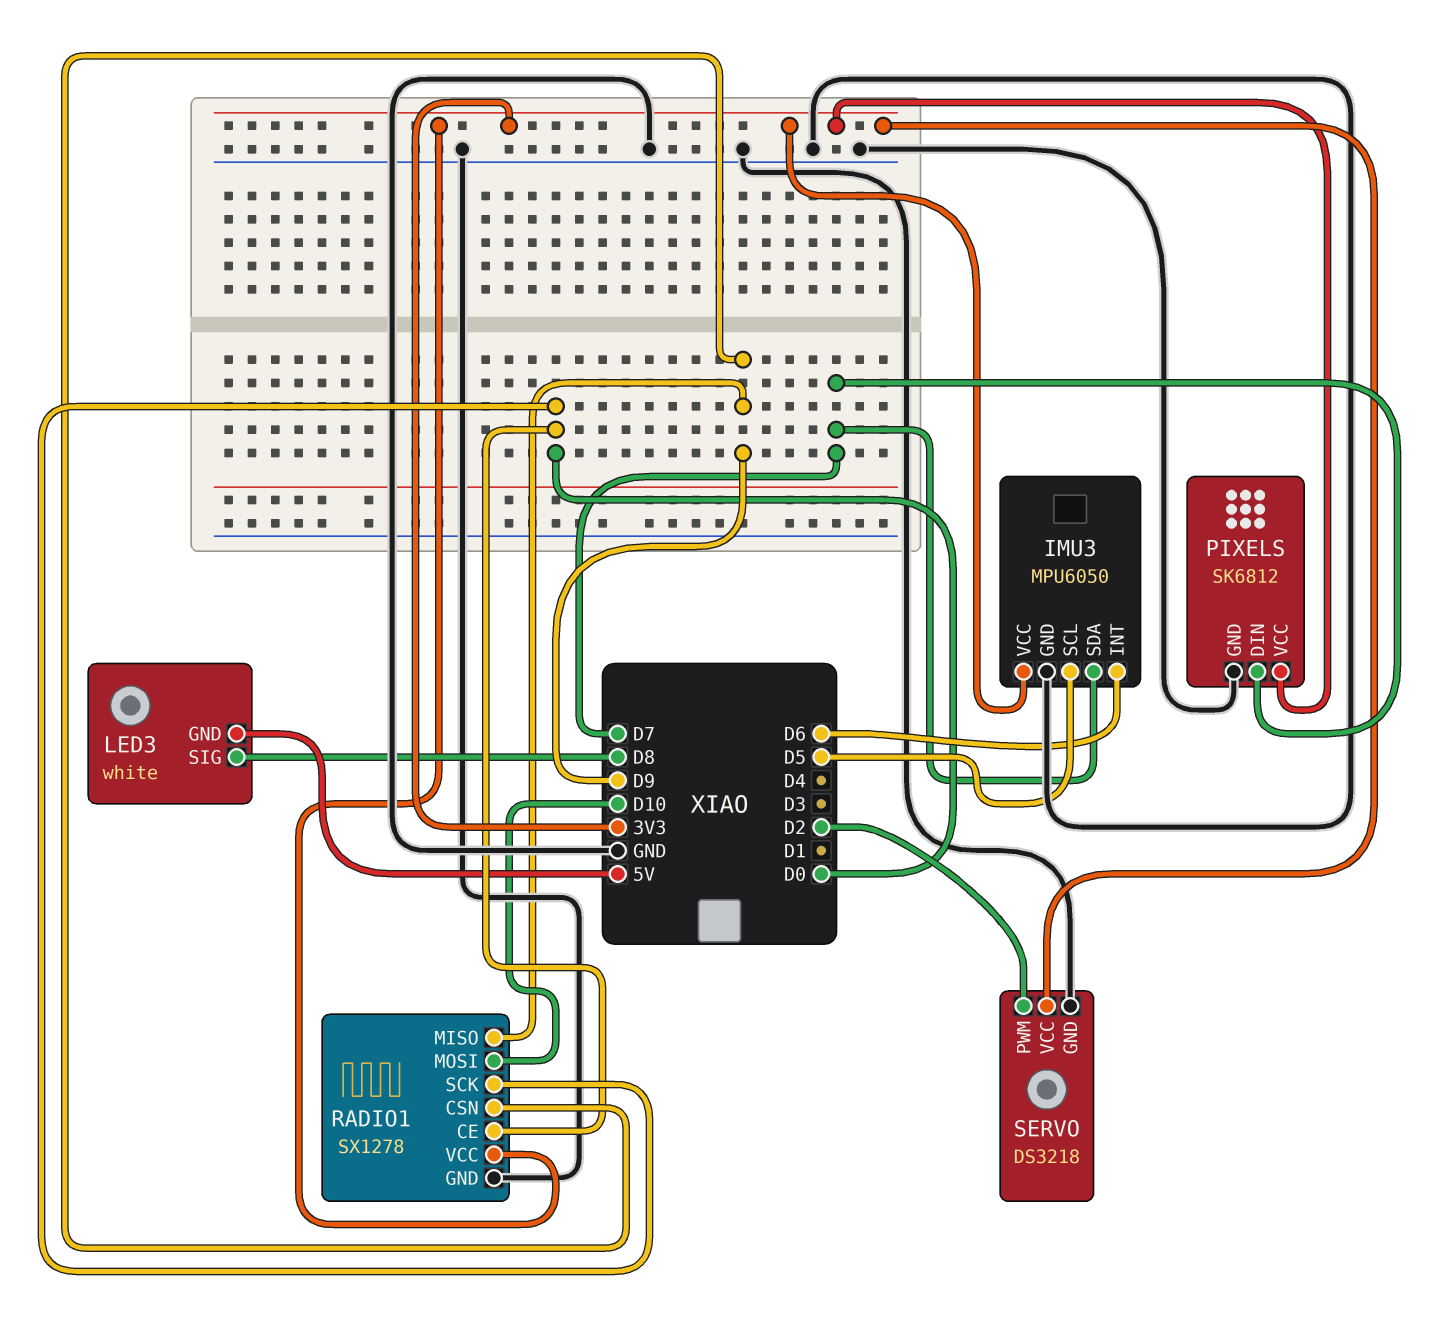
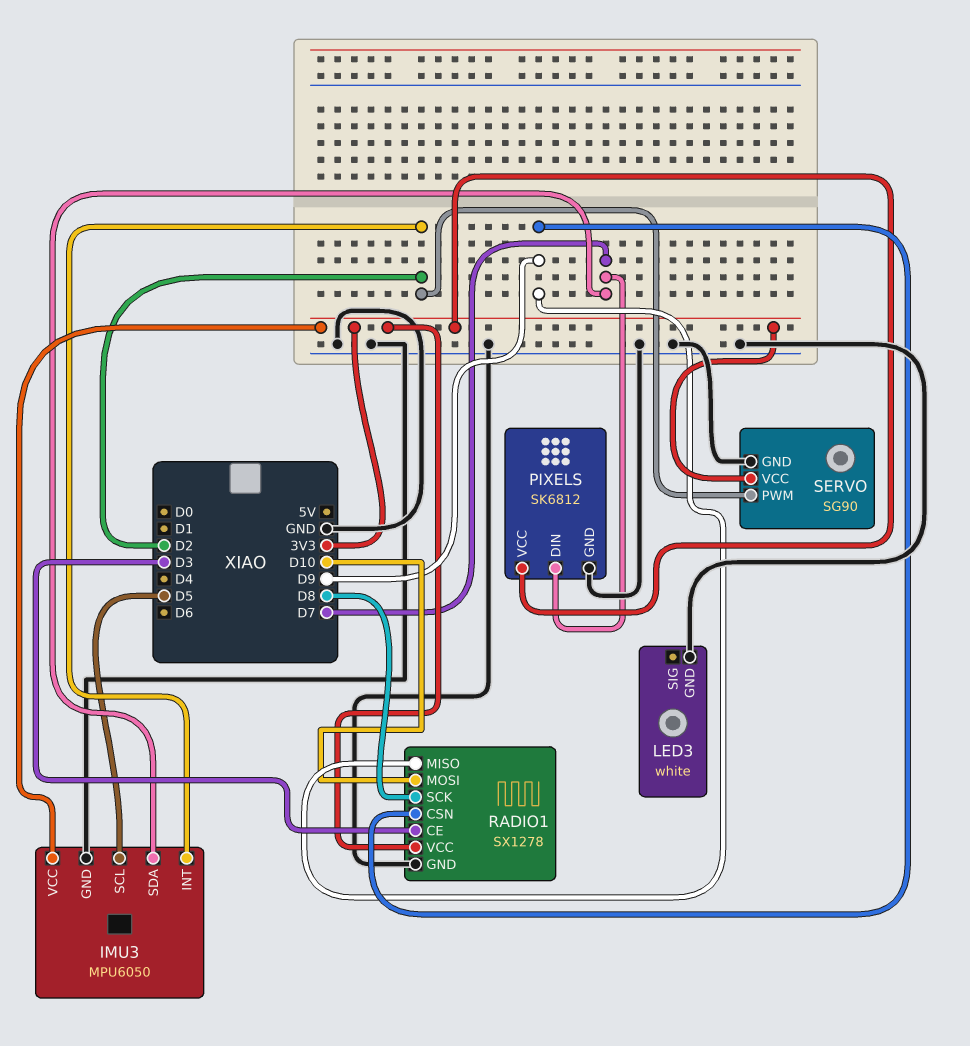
IMU3 pin INT: D6 -> D2
LED3 pin GND: 5V -> GND
LED3 pin SIG: D8 -> none
RADIO1 pin CE: D0 -> D3
RADIO1 pin SCK: D0 -> D8
SERVO: DS3218 -> SG90

